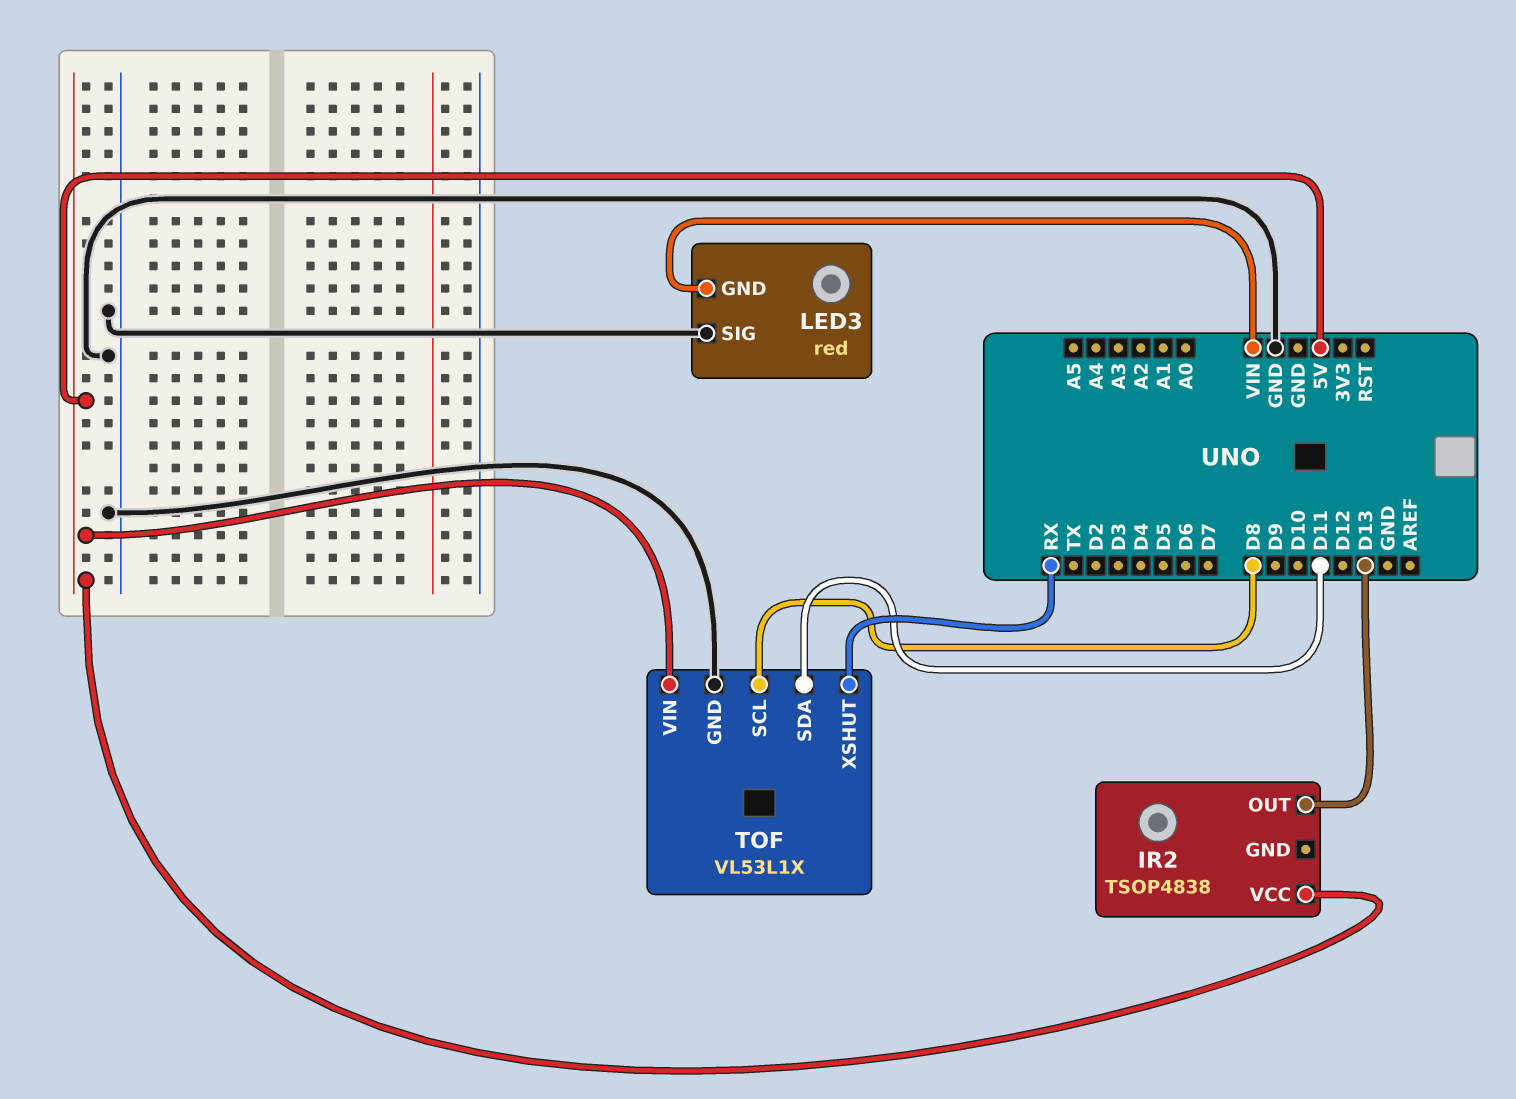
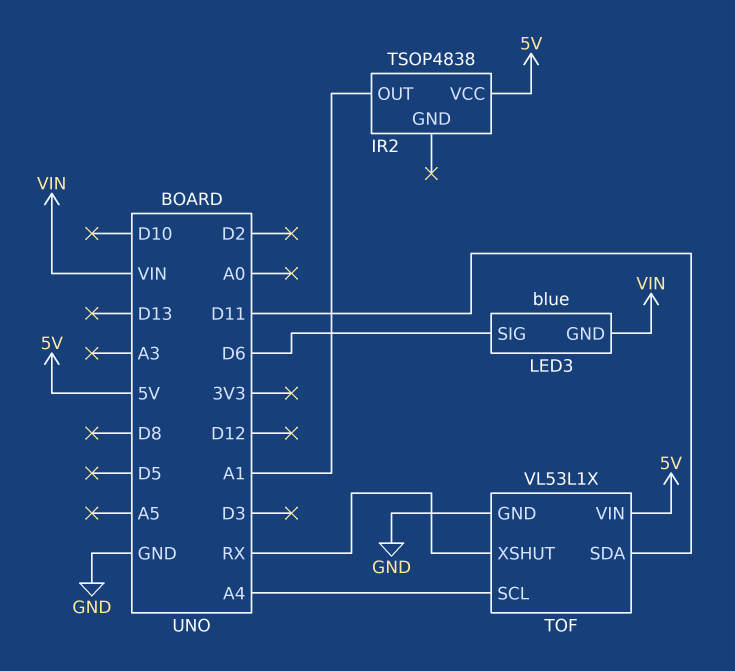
IR2 pin OUT: D13 -> A1
LED3: red -> blue
LED3 pin SIG: GND -> D6
TOF pin SCL: D8 -> A4

